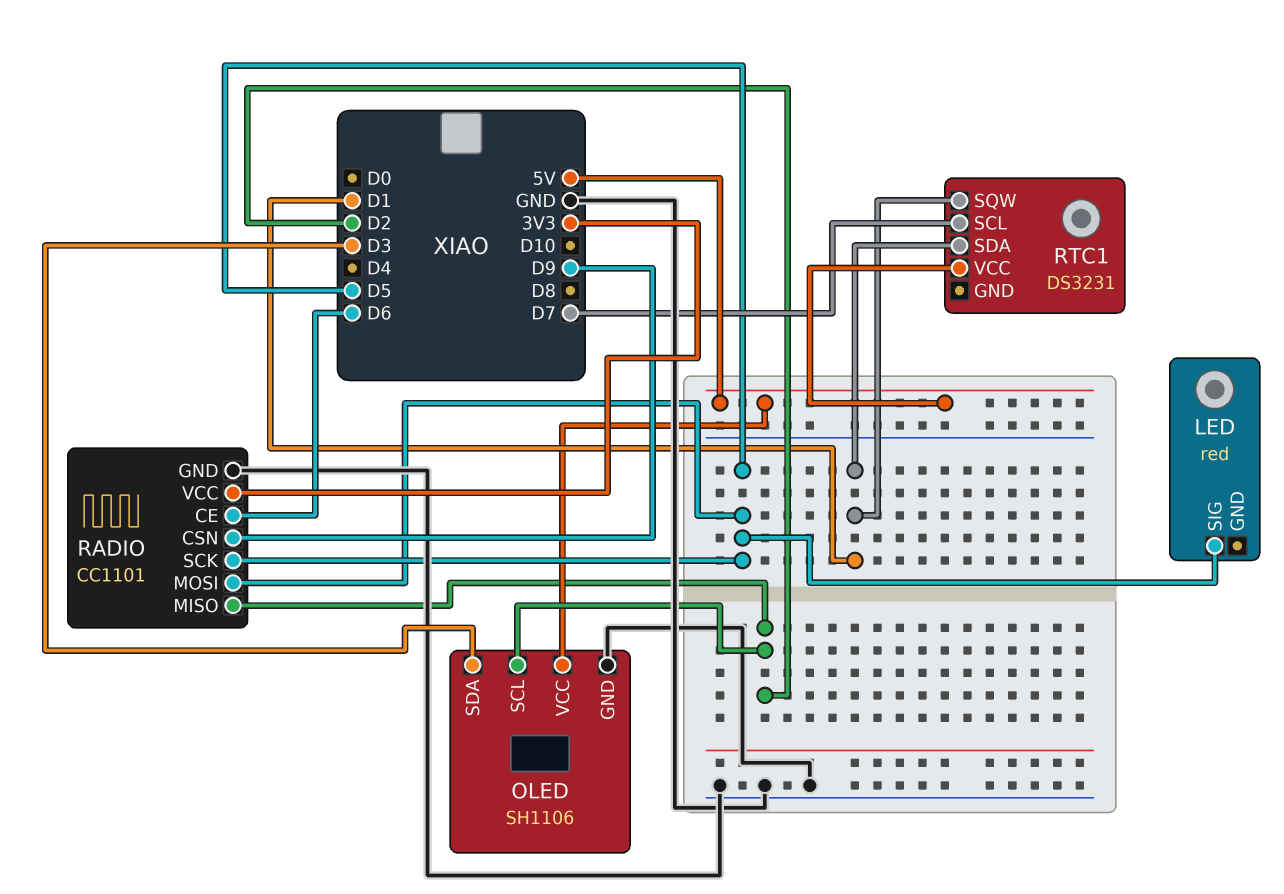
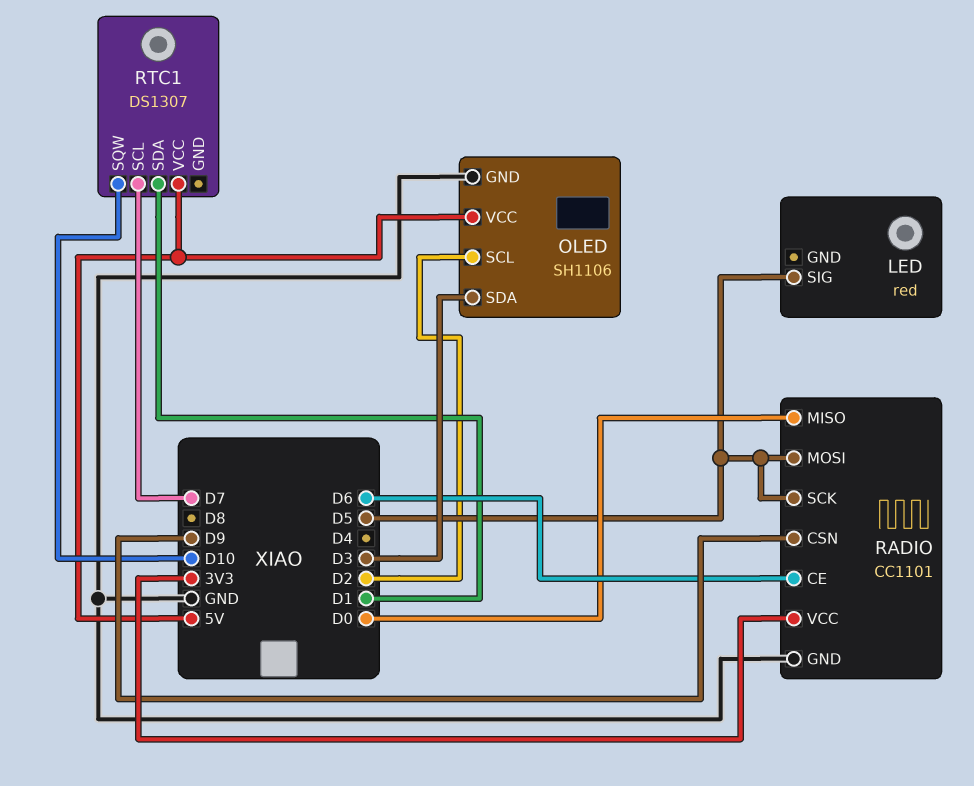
RADIO pin MISO: D2 -> D0
RTC1: DS3231 -> DS1307
RTC1 pin SQW: D1 -> D10

